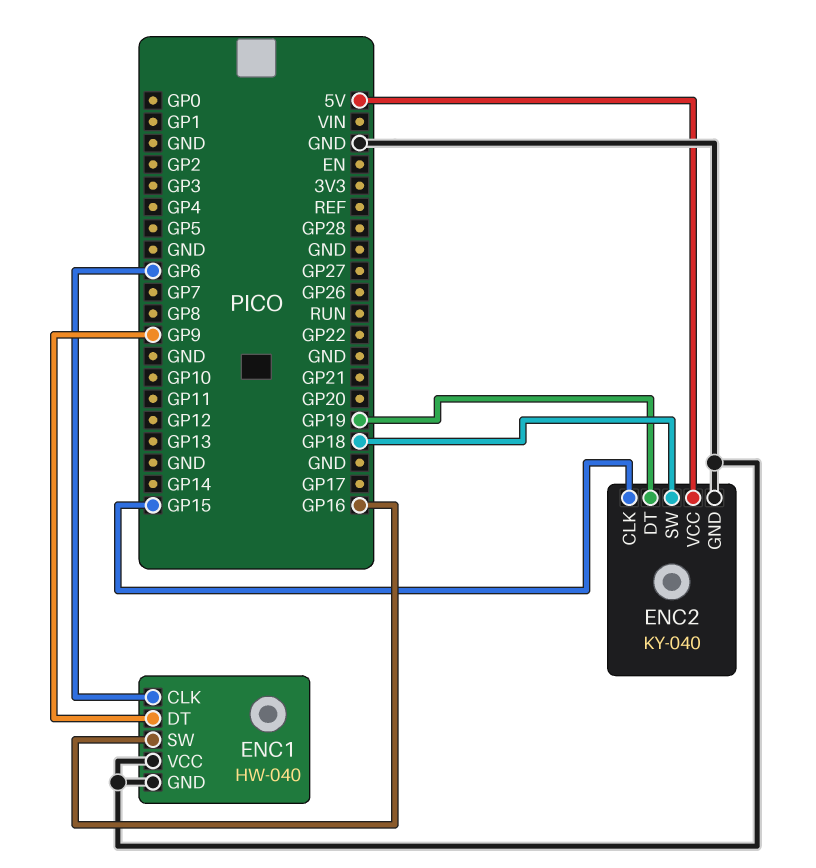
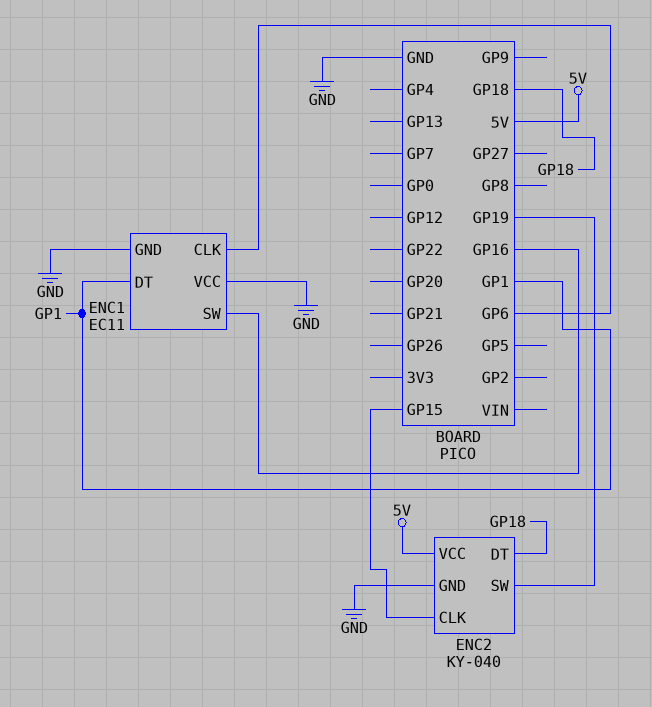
ENC1: HW-040 -> EC11
ENC1 pin DT: GP9 -> GP1
ENC2 pin DT: GP19 -> GP18
ENC2 pin SW: GP18 -> GP19

